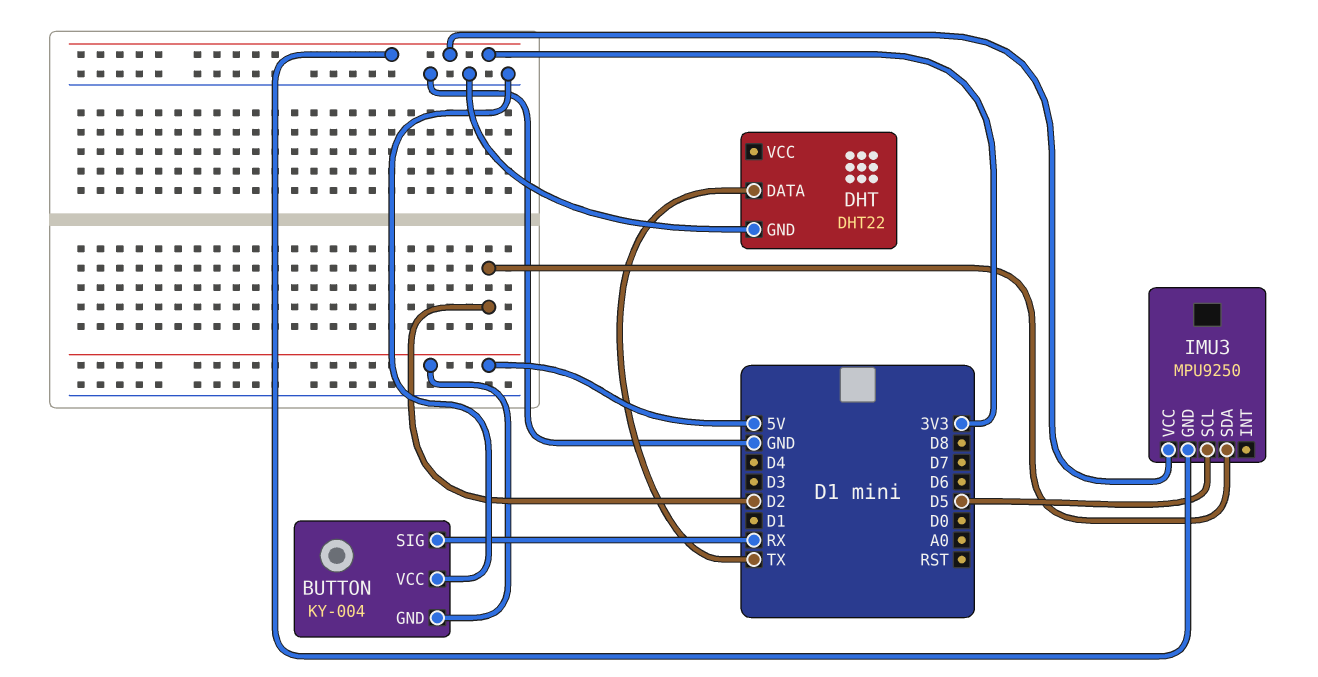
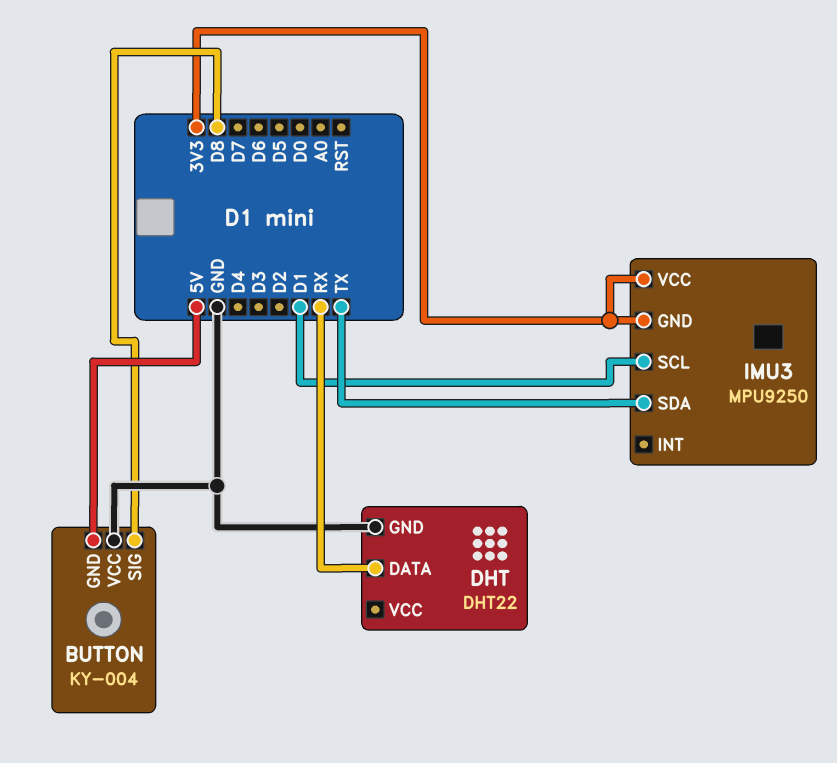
BUTTON pin SIG: RX -> D8
DHT pin DATA: TX -> RX
IMU3 pin SCL: D5 -> D1
IMU3 pin SDA: D2 -> TX

